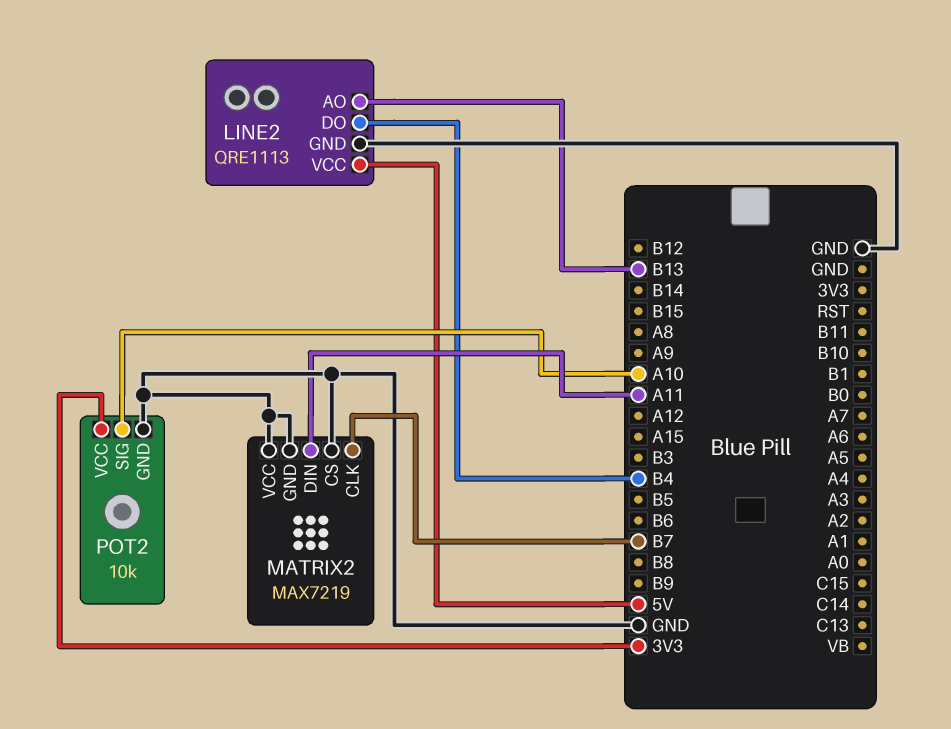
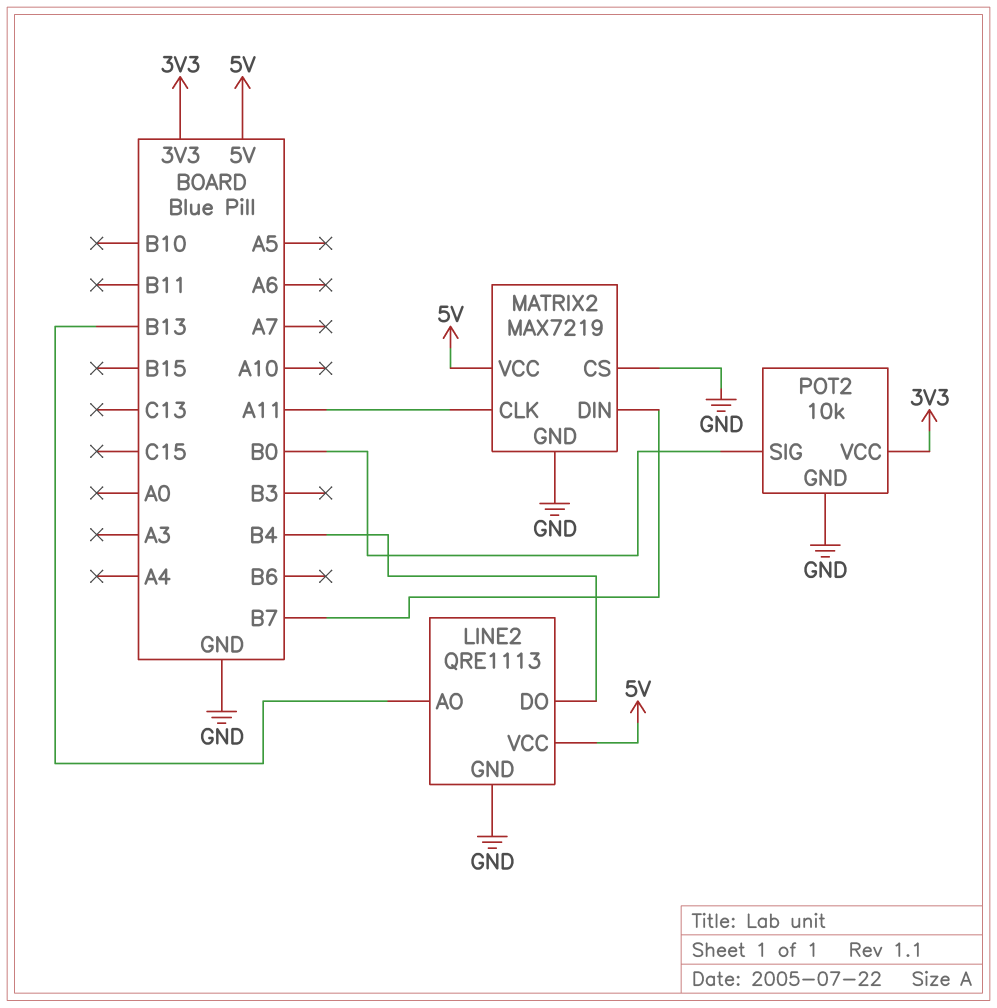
MATRIX2 pin CLK: B7 -> A11
MATRIX2 pin DIN: A11 -> B7
MATRIX2 pin VCC: GND -> 5V
POT2 pin SIG: A10 -> B0

